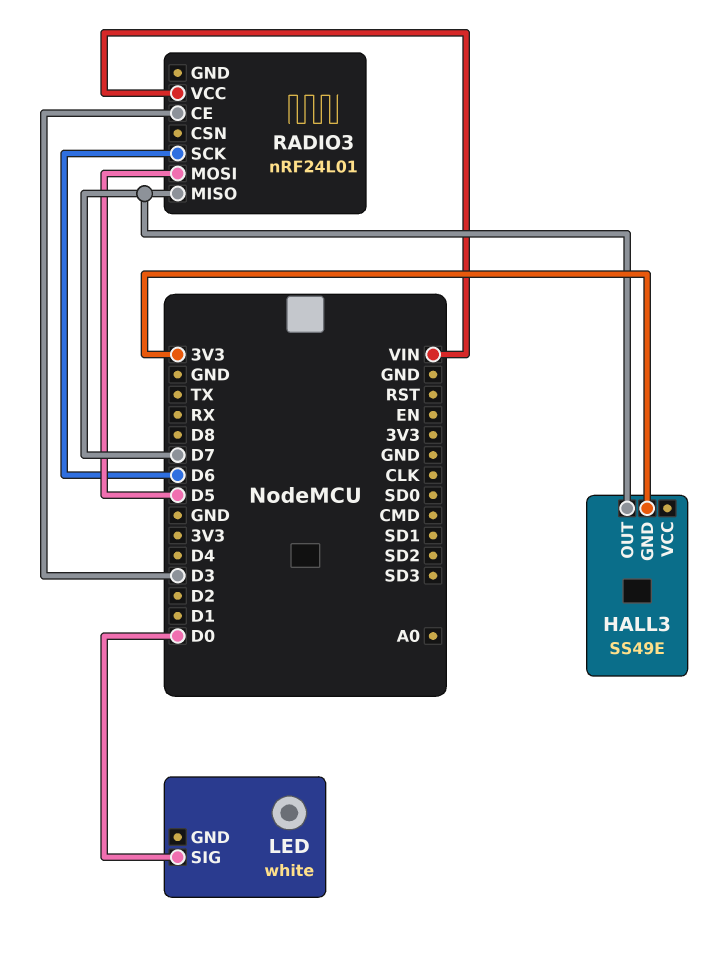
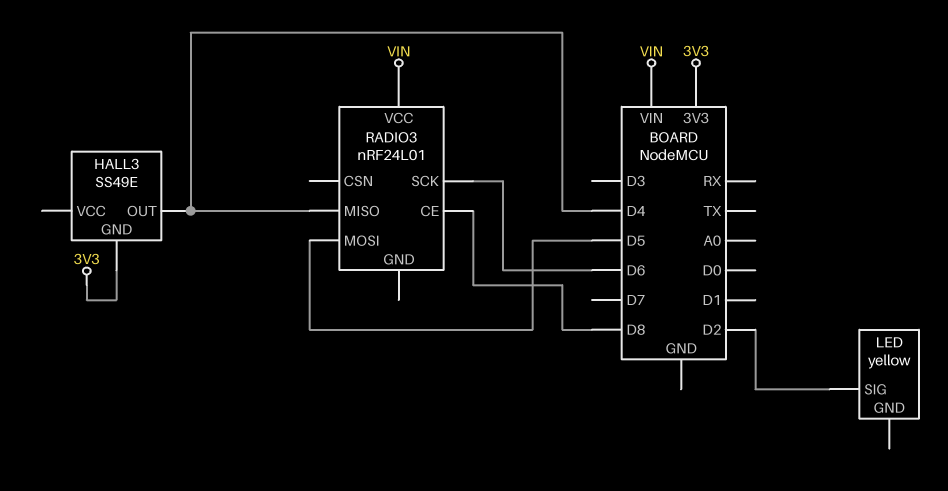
HALL3 pin OUT: D7 -> D4
LED: white -> yellow
LED pin SIG: D0 -> D2
RADIO3 pin CE: D3 -> D8
RADIO3 pin MISO: D7 -> D4

